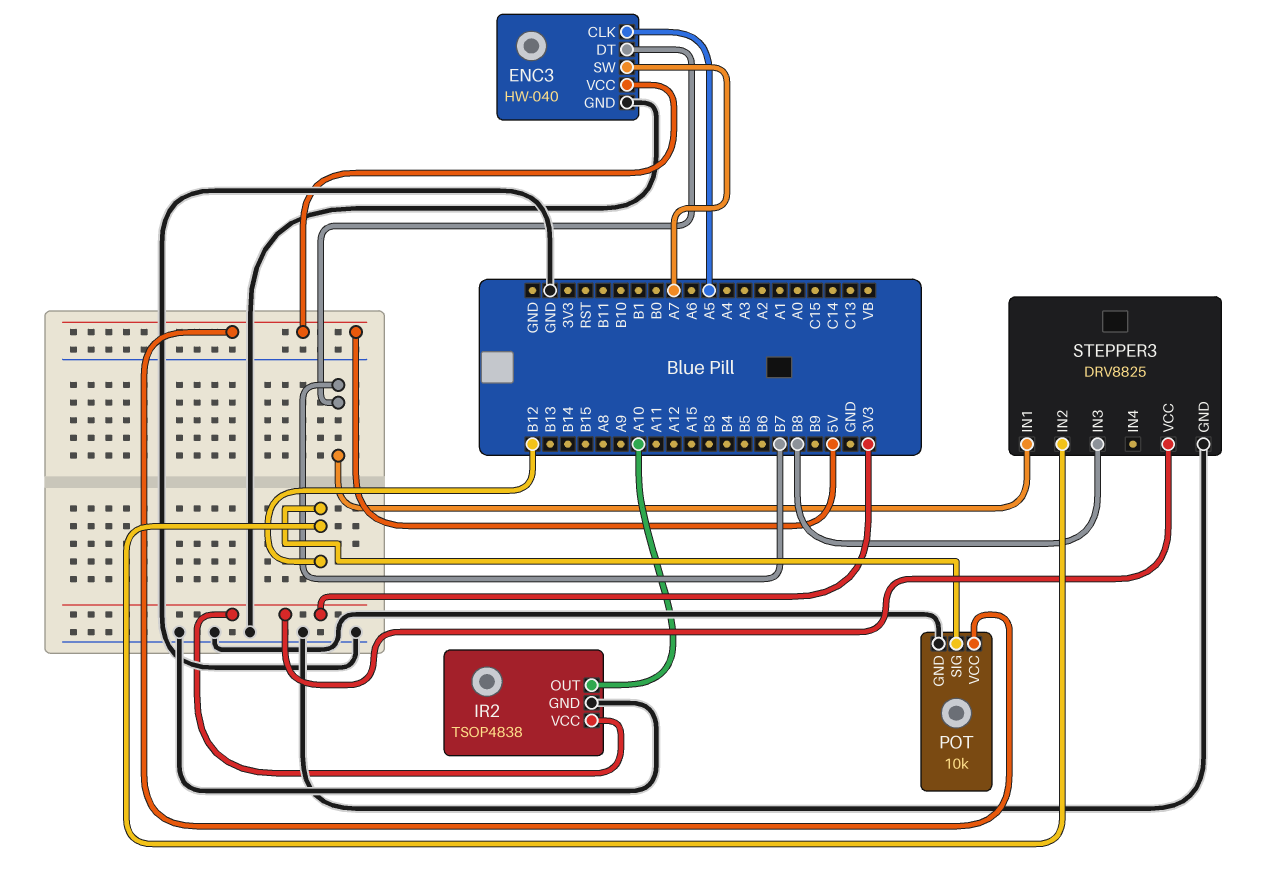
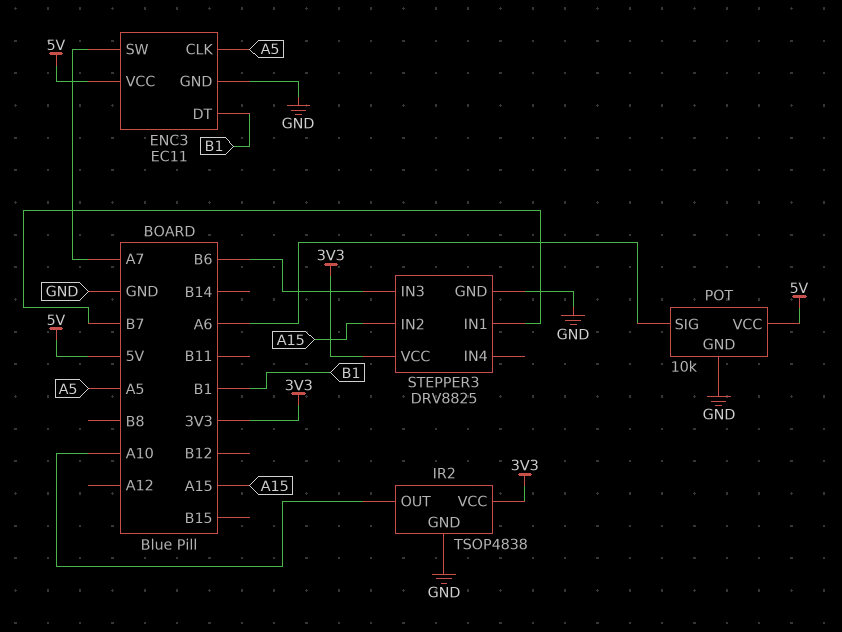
ENC3: HW-040 -> EC11
ENC3 pin DT: B7 -> B1
POT pin SIG: B12 -> A6
STEPPER3 pin IN2: B12 -> A15
STEPPER3 pin IN3: B8 -> B6

